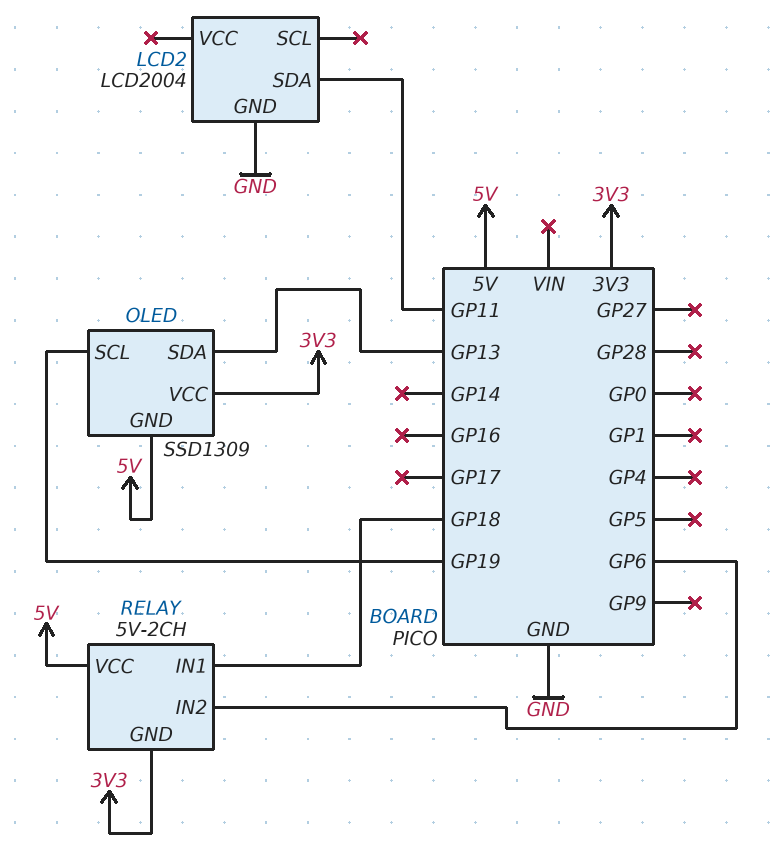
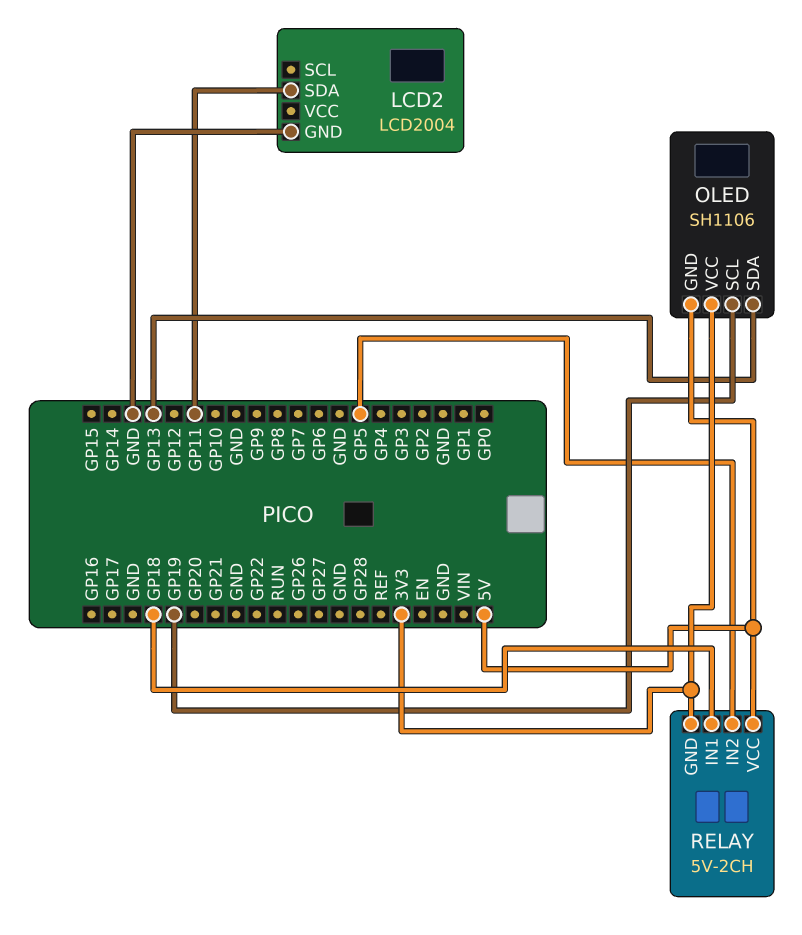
OLED: SSD1309 -> SH1106
RELAY pin IN2: GP6 -> GP5

